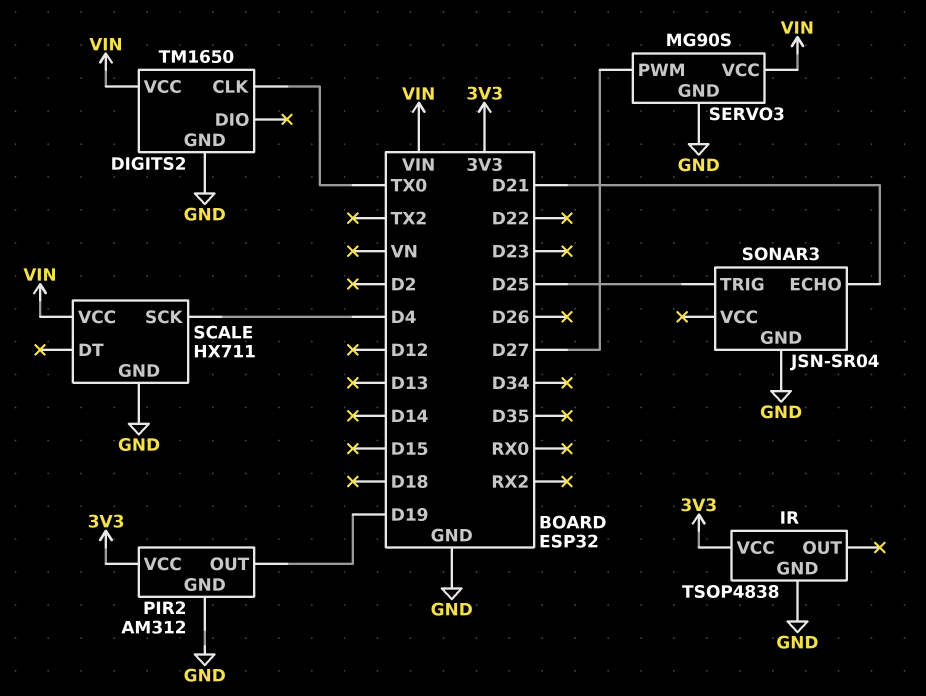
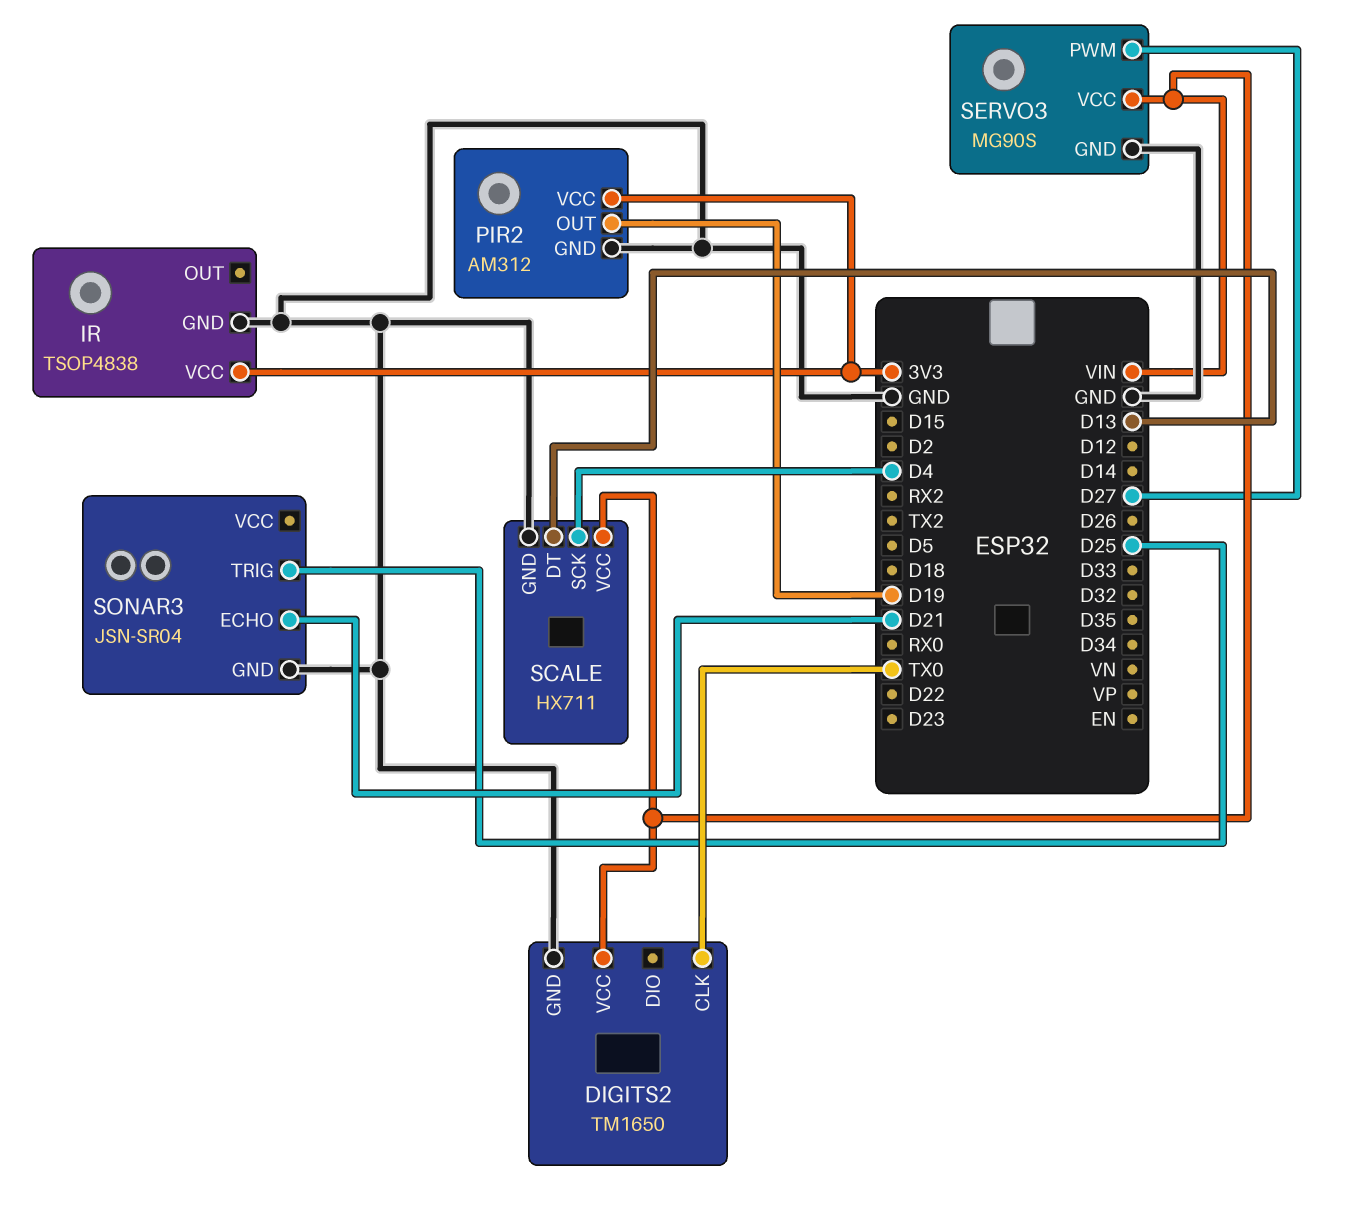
SCALE pin DT: none -> D13

